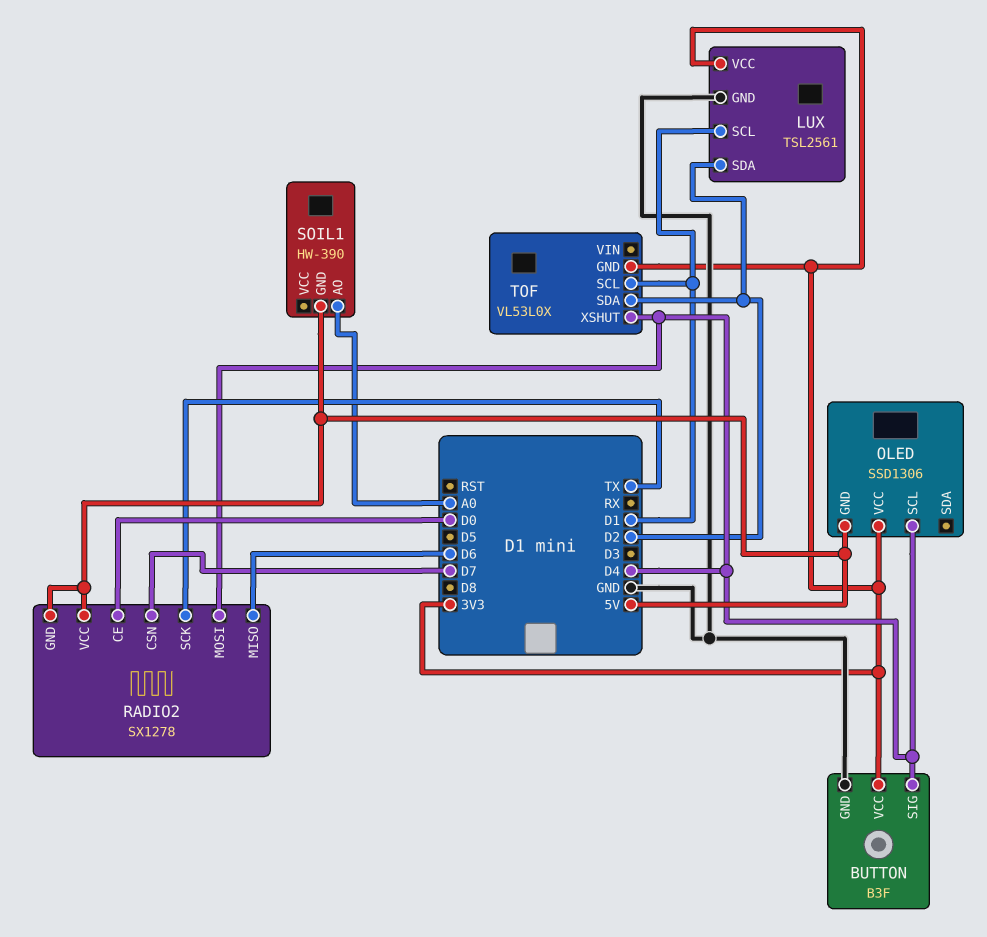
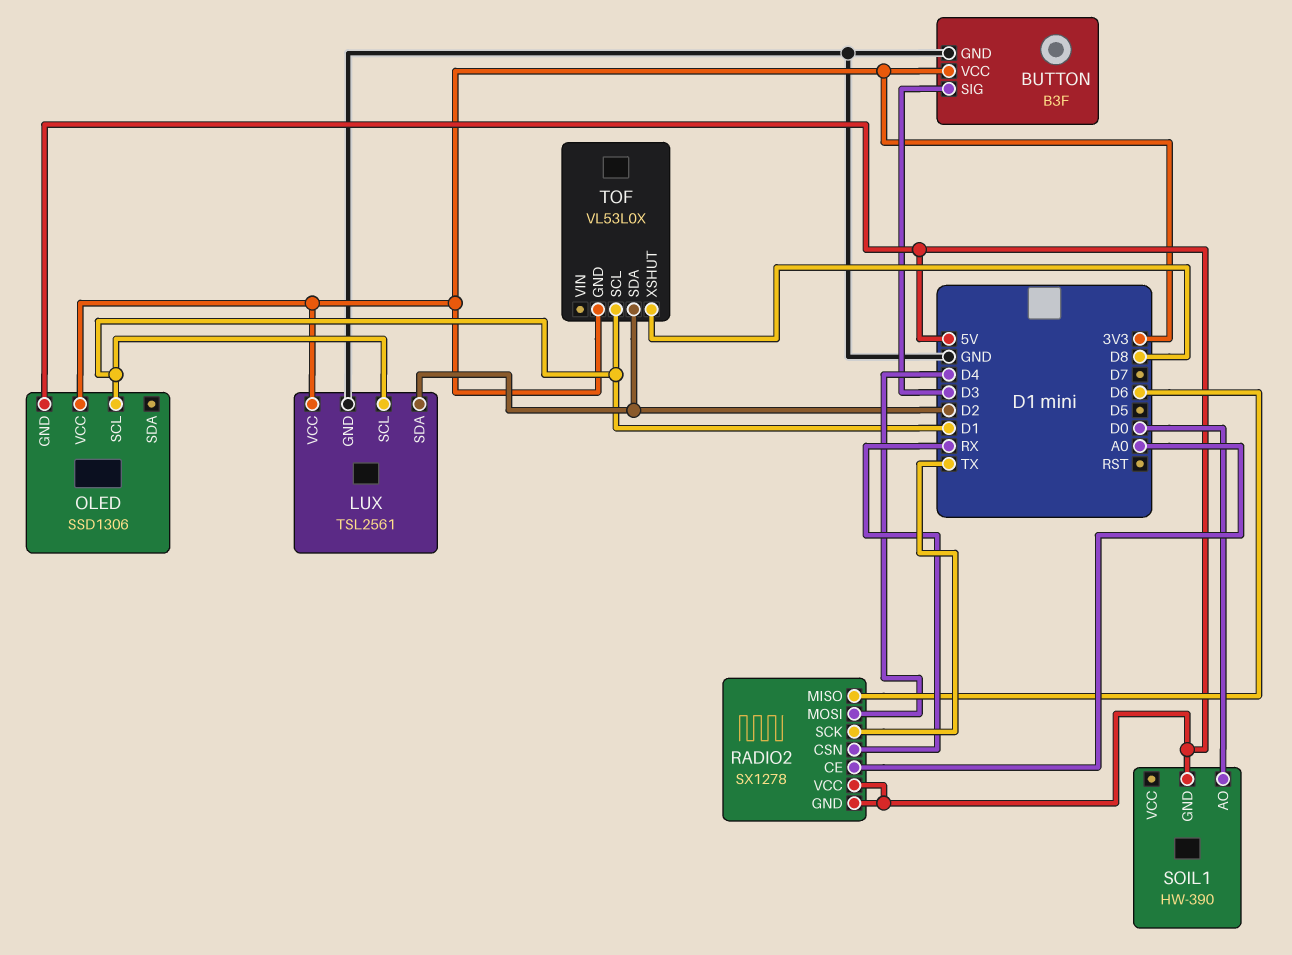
BUTTON pin SIG: D4 -> D3
OLED pin SCL: D4 -> D1
RADIO2 pin CE: D0 -> A0
RADIO2 pin CSN: D7 -> RX
SOIL1 pin AO: A0 -> D0
TOF pin XSHUT: D4 -> D8

